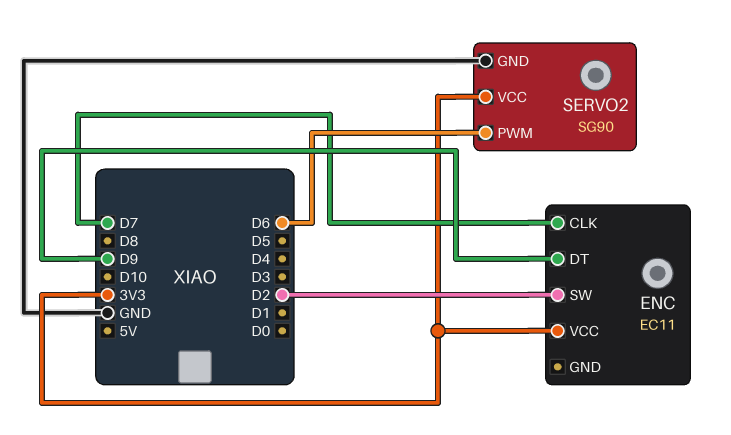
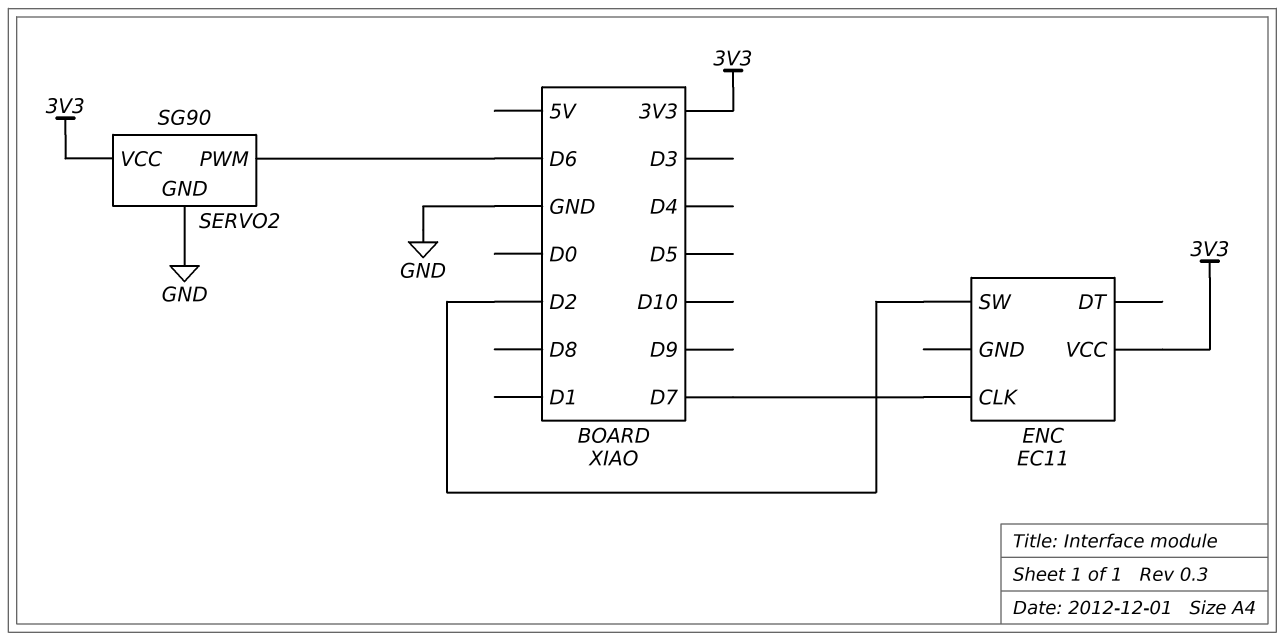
ENC pin DT: D9 -> none

